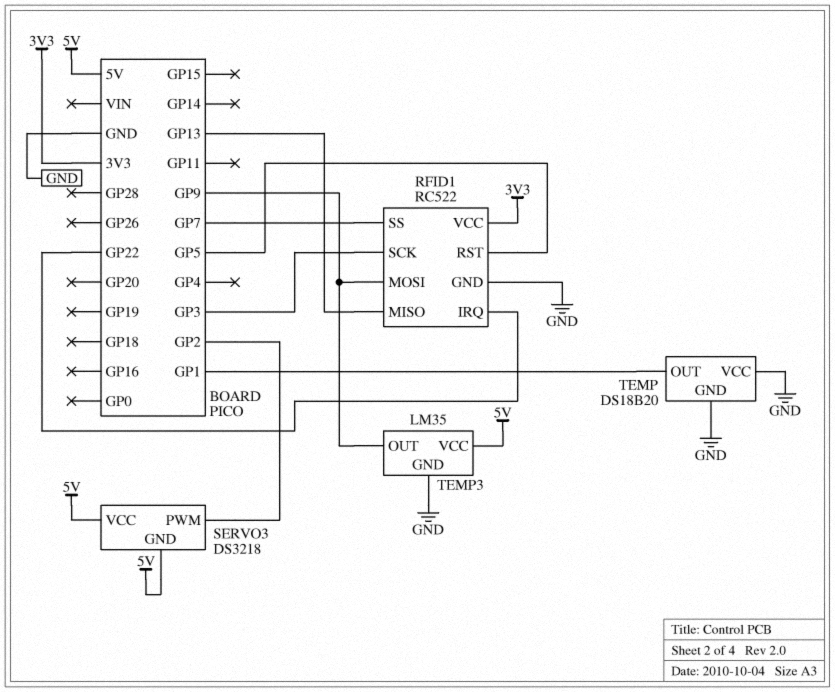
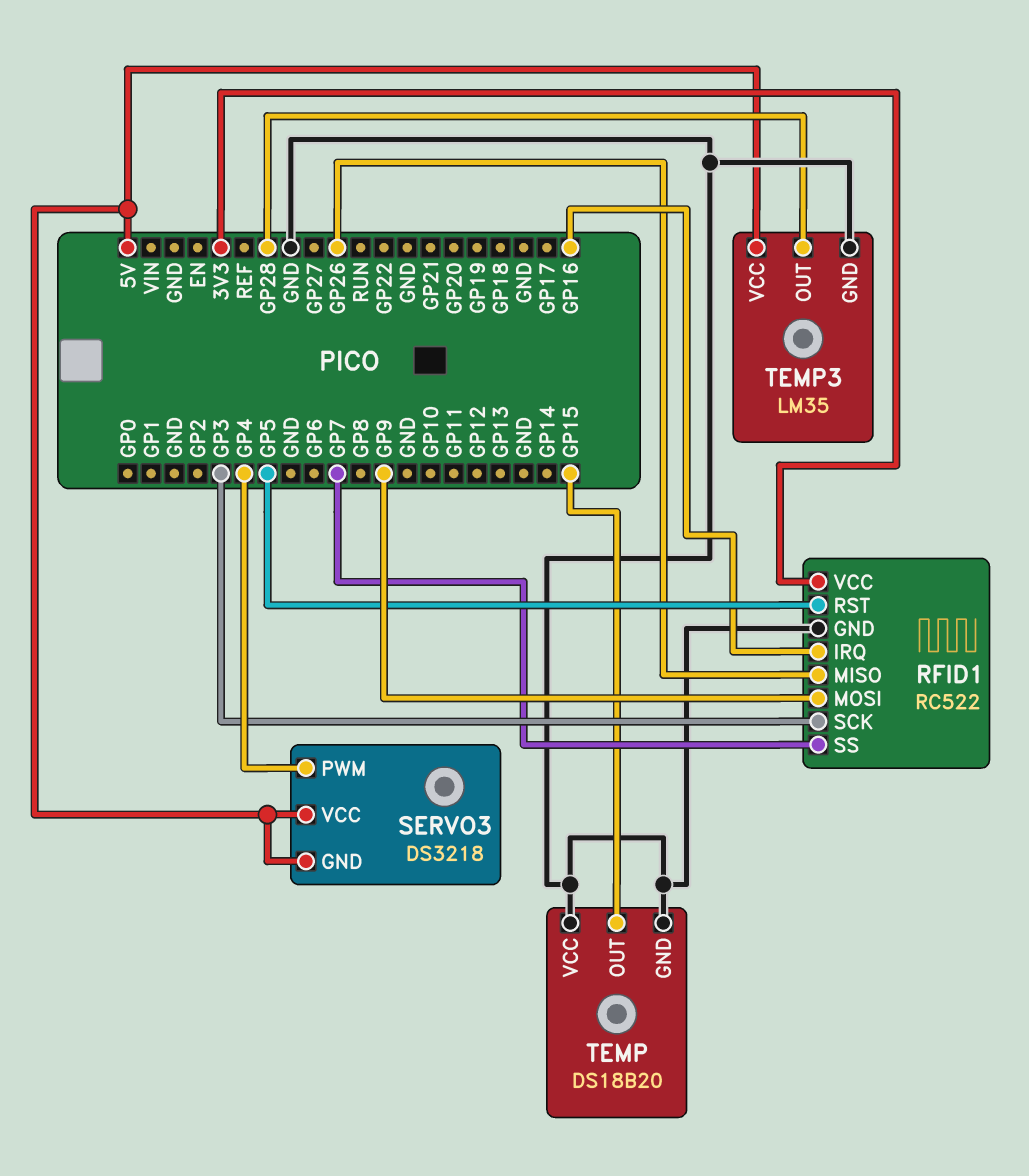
RFID1 pin IRQ: GP22 -> GP16
RFID1 pin MISO: GP13 -> GP26
SERVO3 pin PWM: GP2 -> GP4
TEMP pin OUT: GP1 -> GP15
TEMP3 pin OUT: GP9 -> GP28

